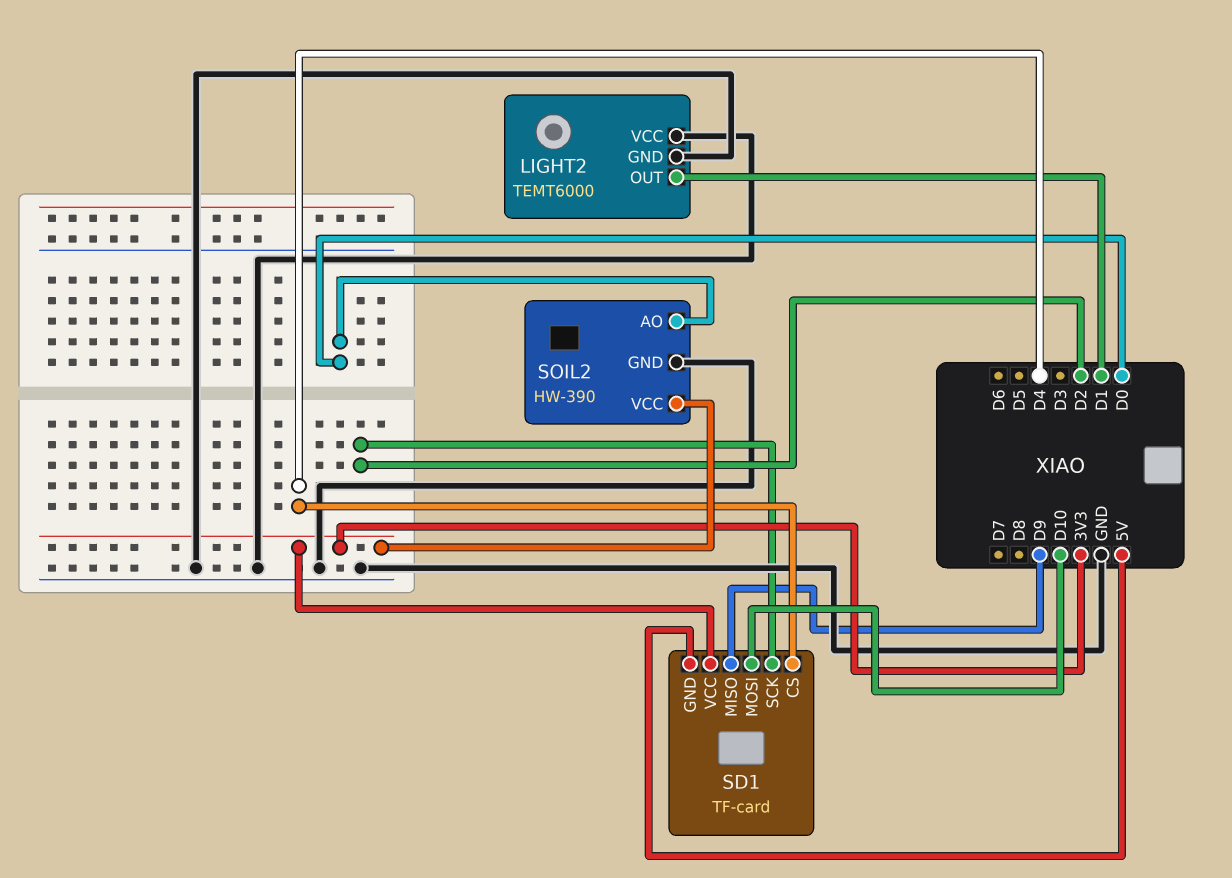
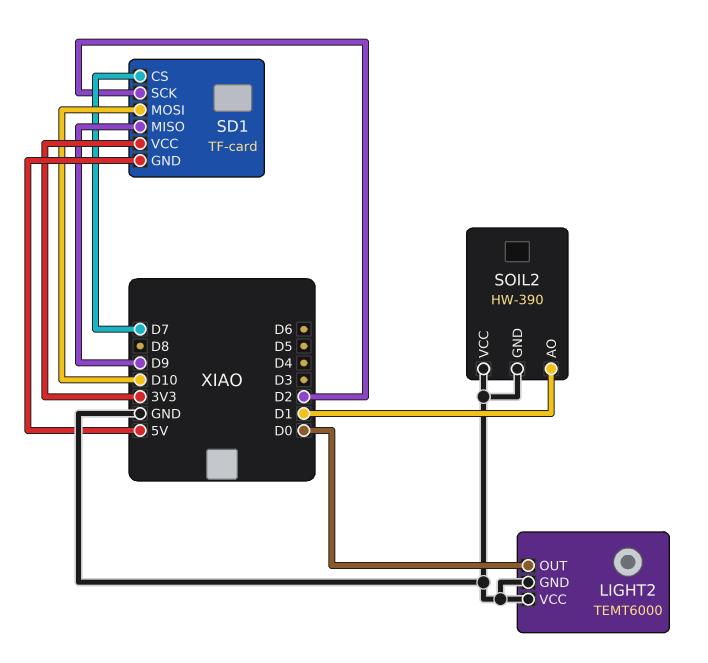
LIGHT2 pin OUT: D1 -> D0
SD1 pin CS: D4 -> D7
SOIL2 pin AO: D0 -> D1
SOIL2 pin VCC: 3V3 -> GND

